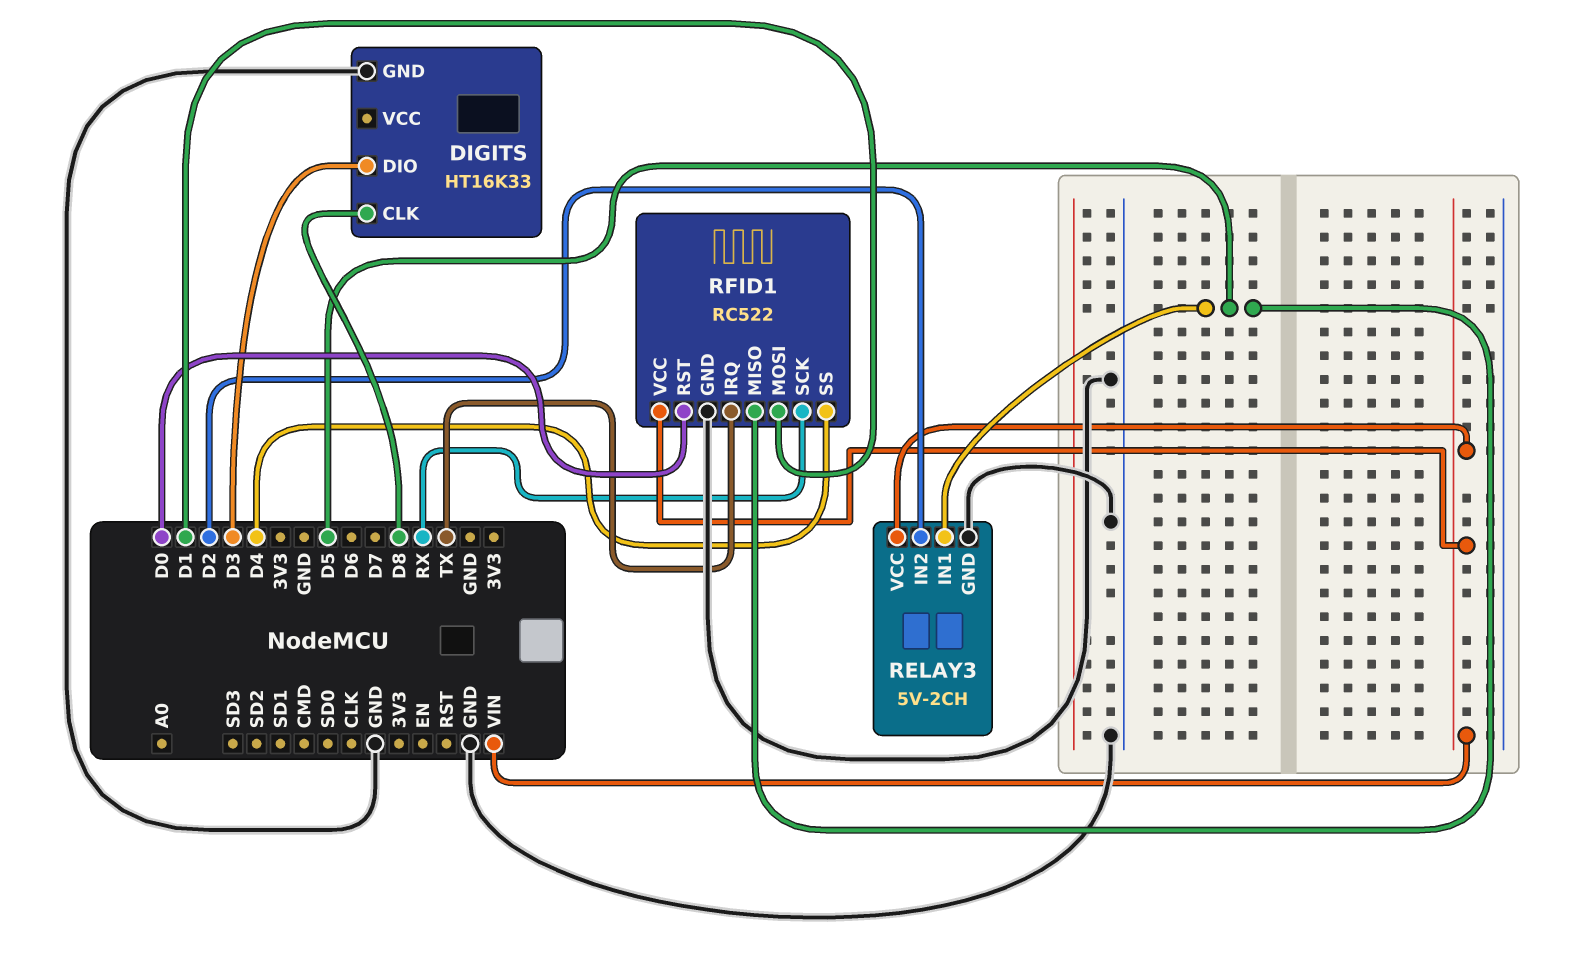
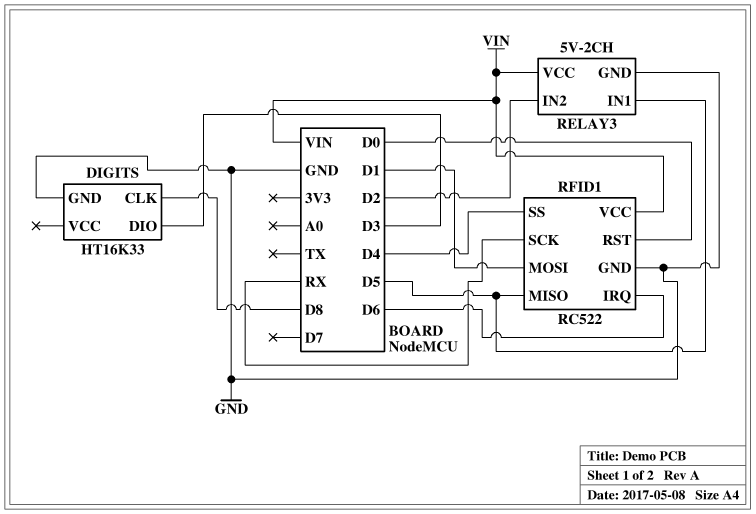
RFID1 pin IRQ: TX -> D6

